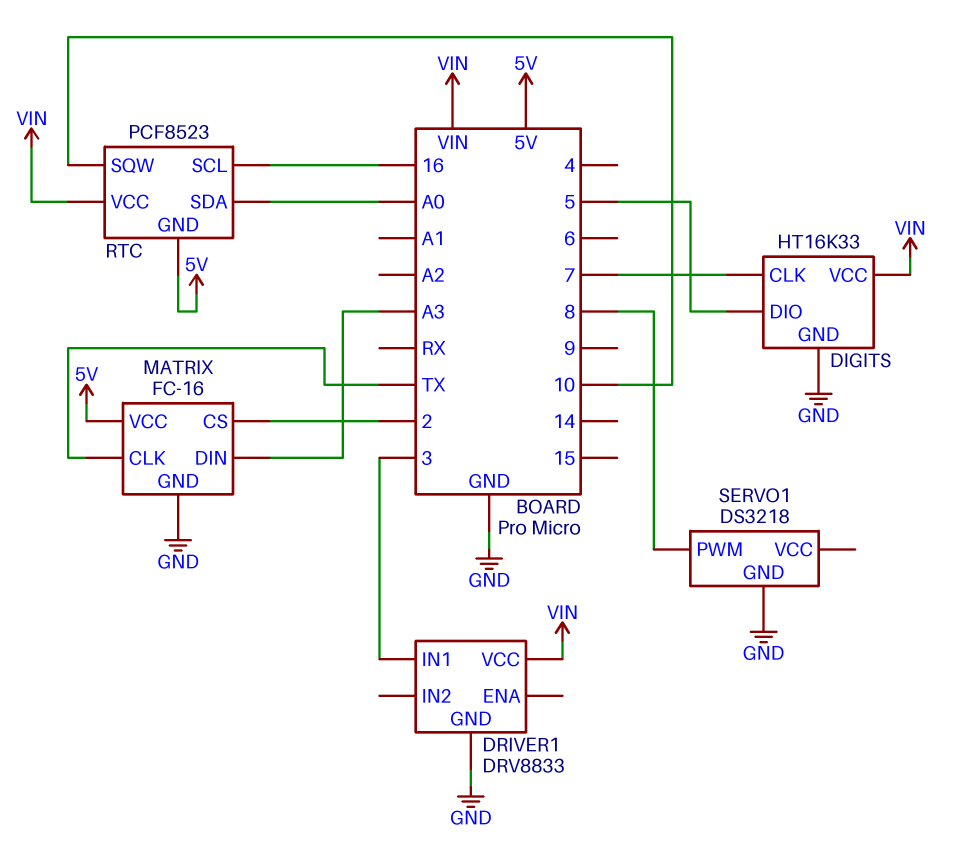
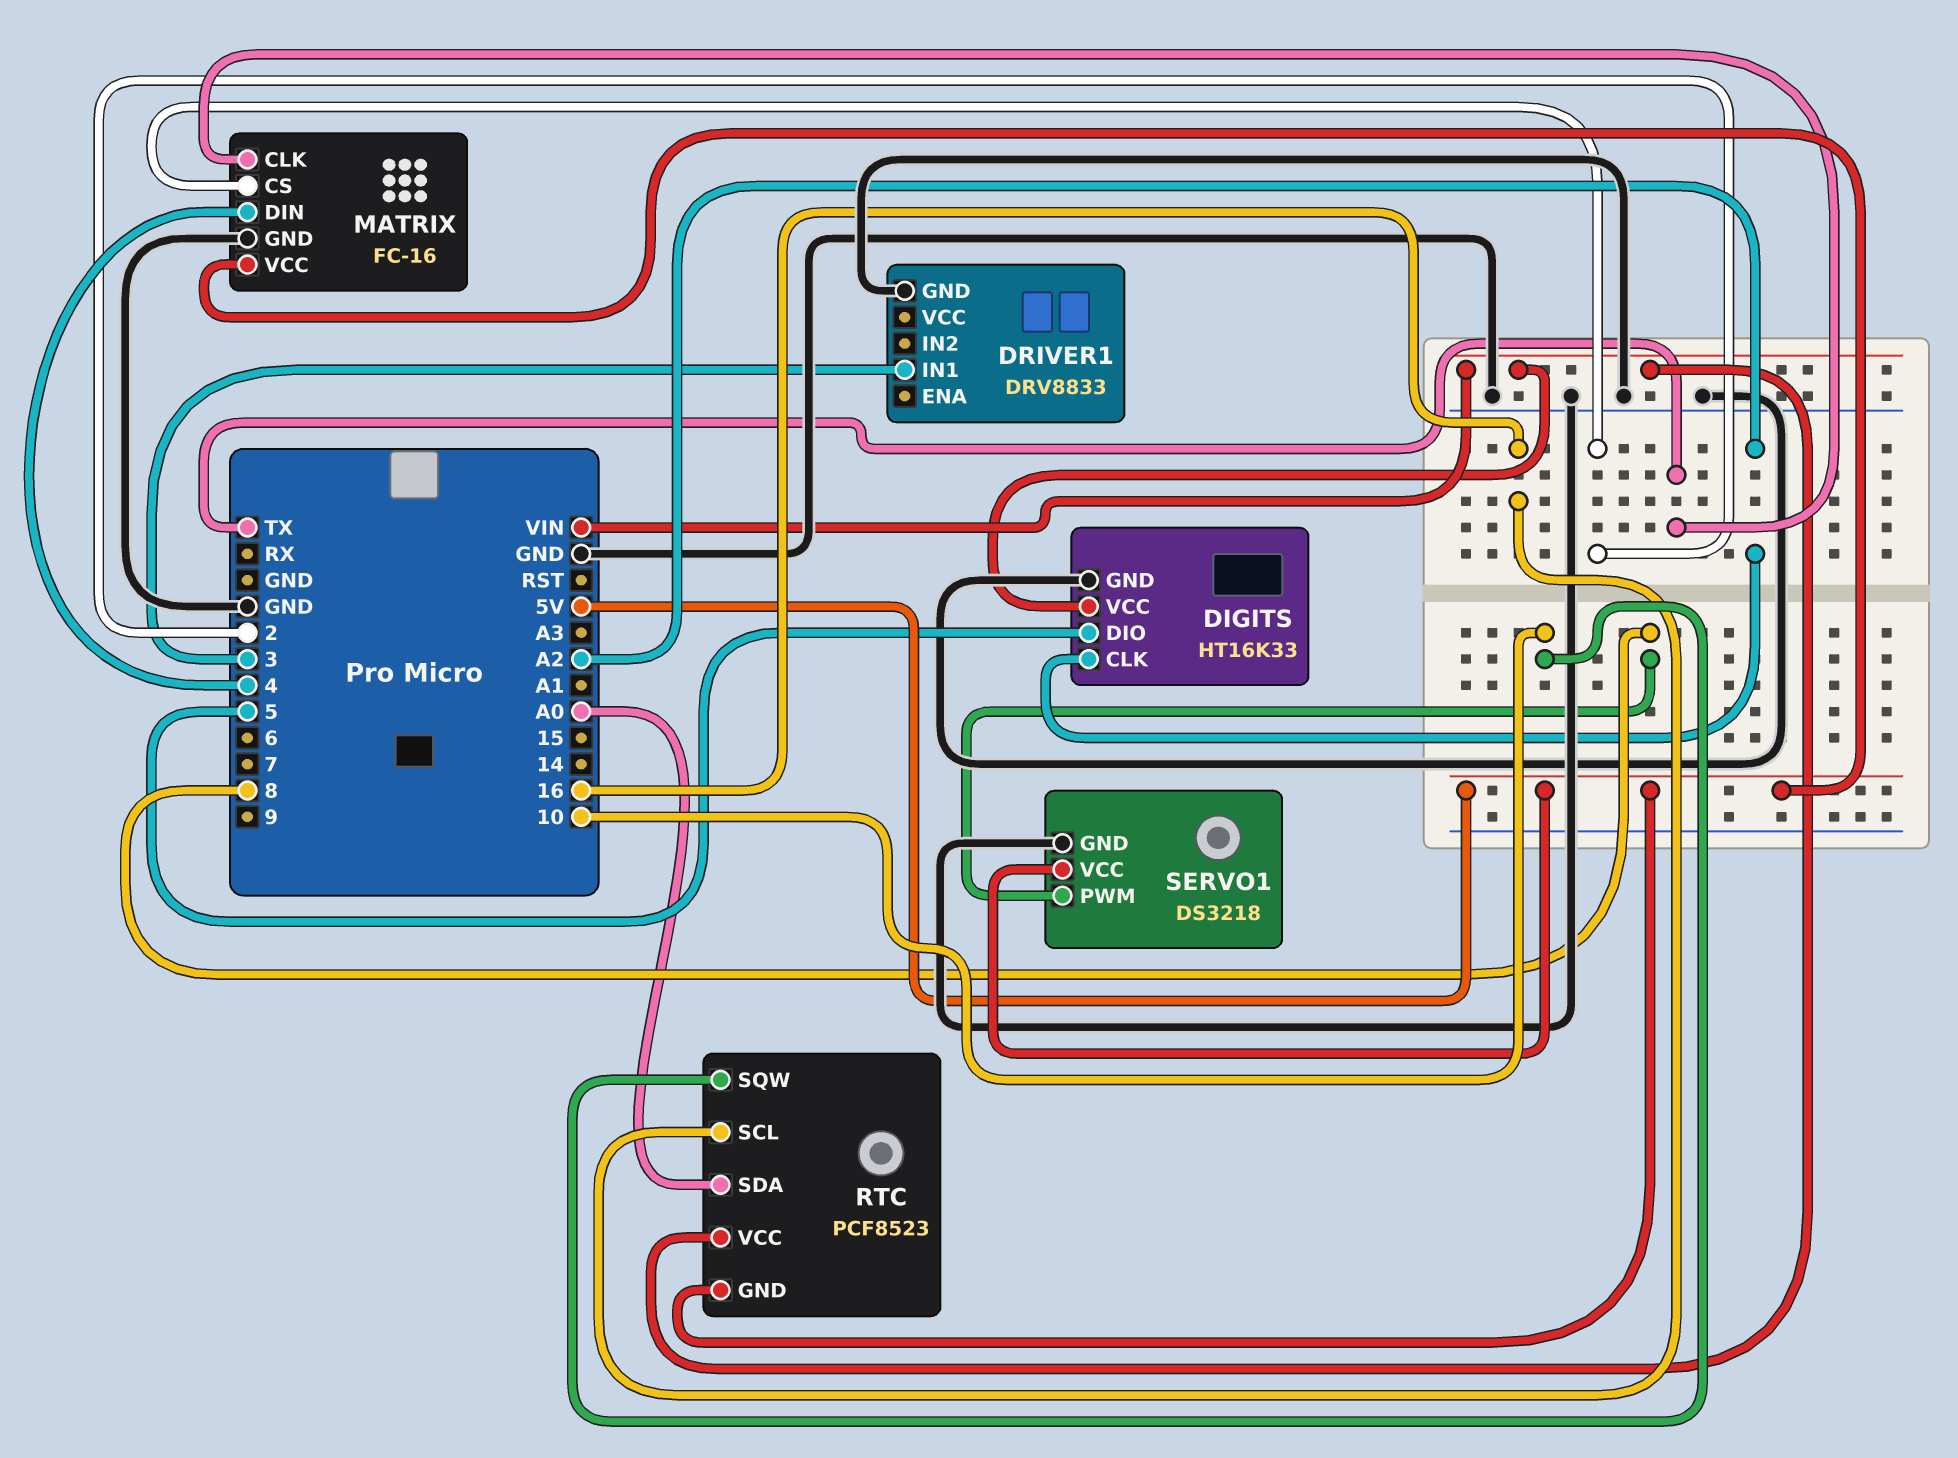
DIGITS pin CLK: 7 -> A2
DRIVER1 pin VCC: VIN -> none
MATRIX pin DIN: A3 -> 4
SERVO1 pin VCC: none -> 5V

